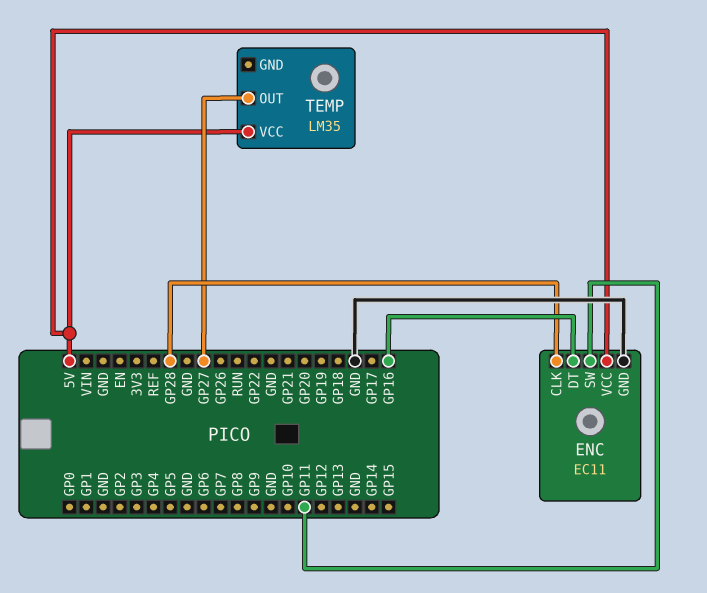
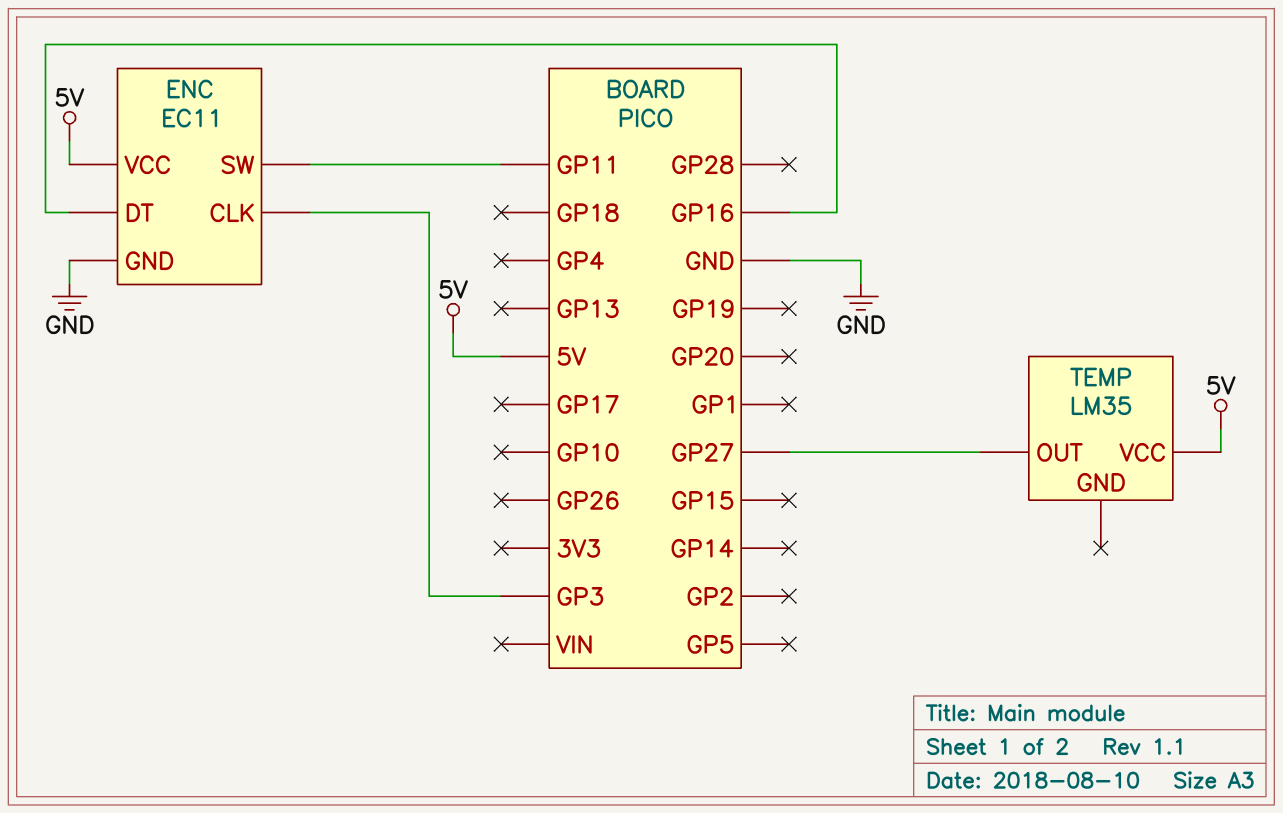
ENC pin CLK: GP28 -> GP3

